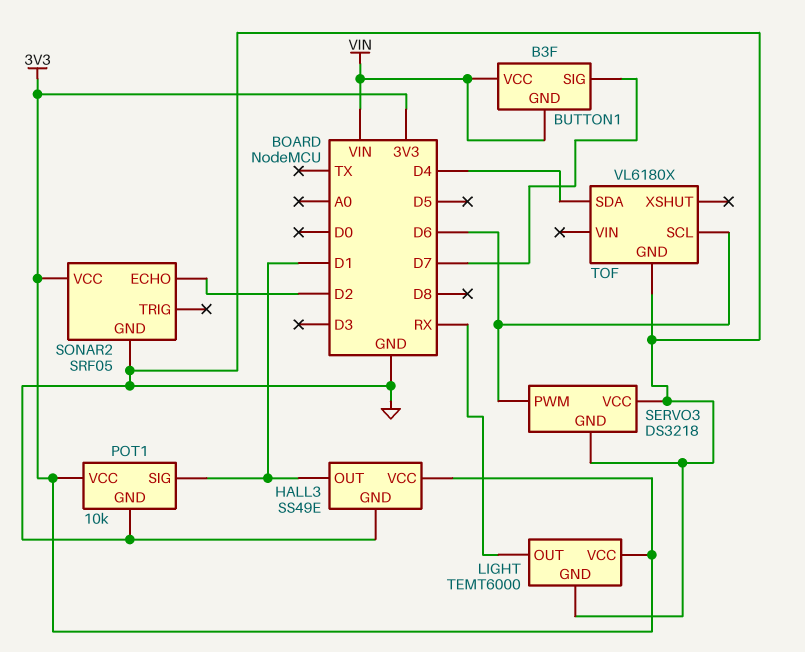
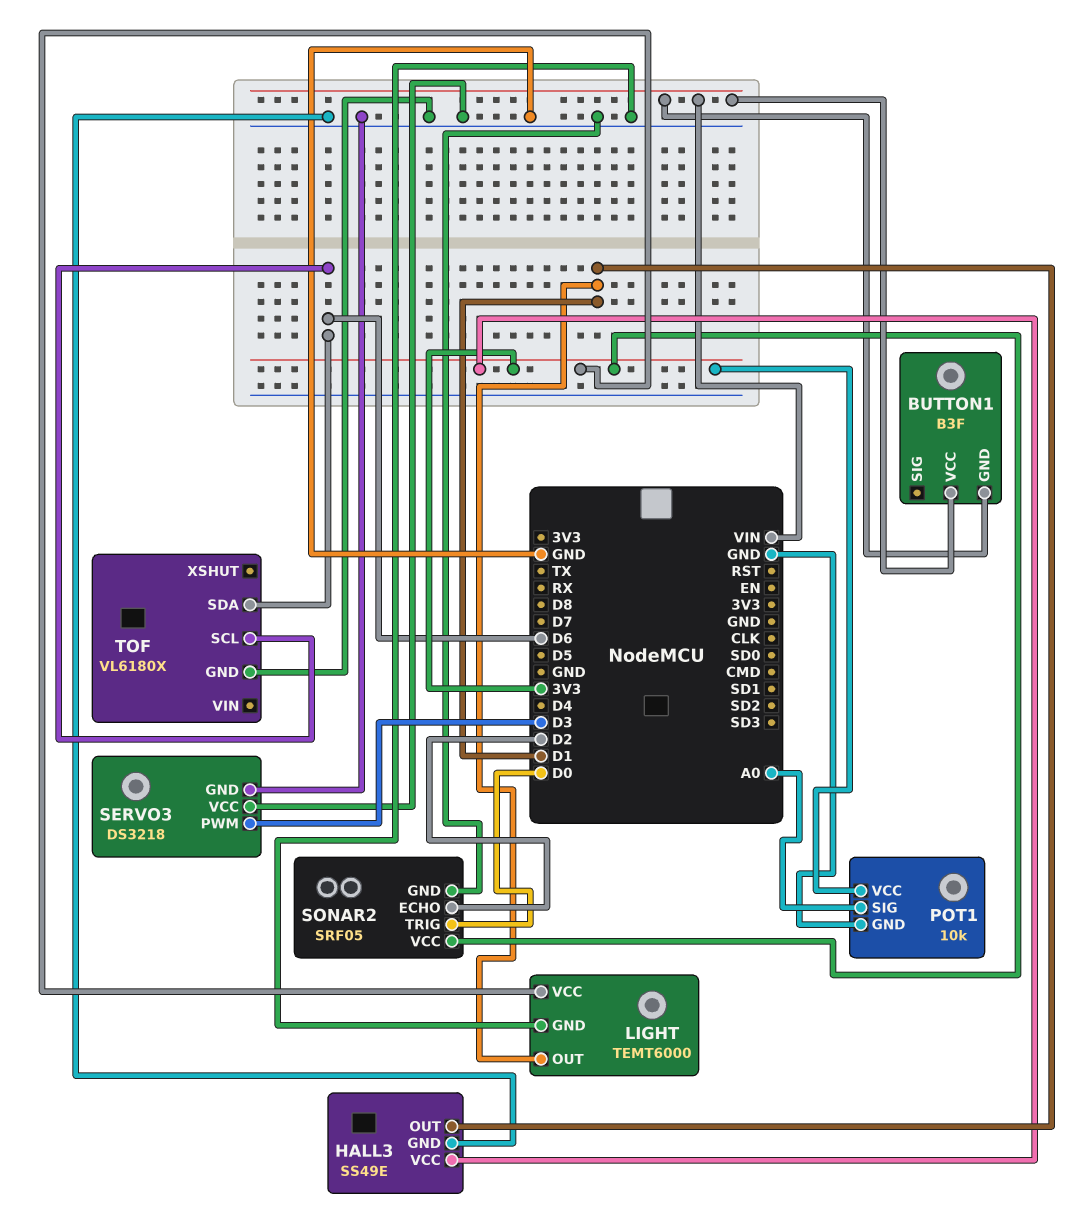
BUTTON1 pin SIG: D7 -> none
LIGHT pin OUT: RX -> D1
POT1 pin SIG: D1 -> A0
SERVO3 pin PWM: D6 -> D3
SONAR2 pin TRIG: none -> D0
TOF pin SDA: D4 -> D6

